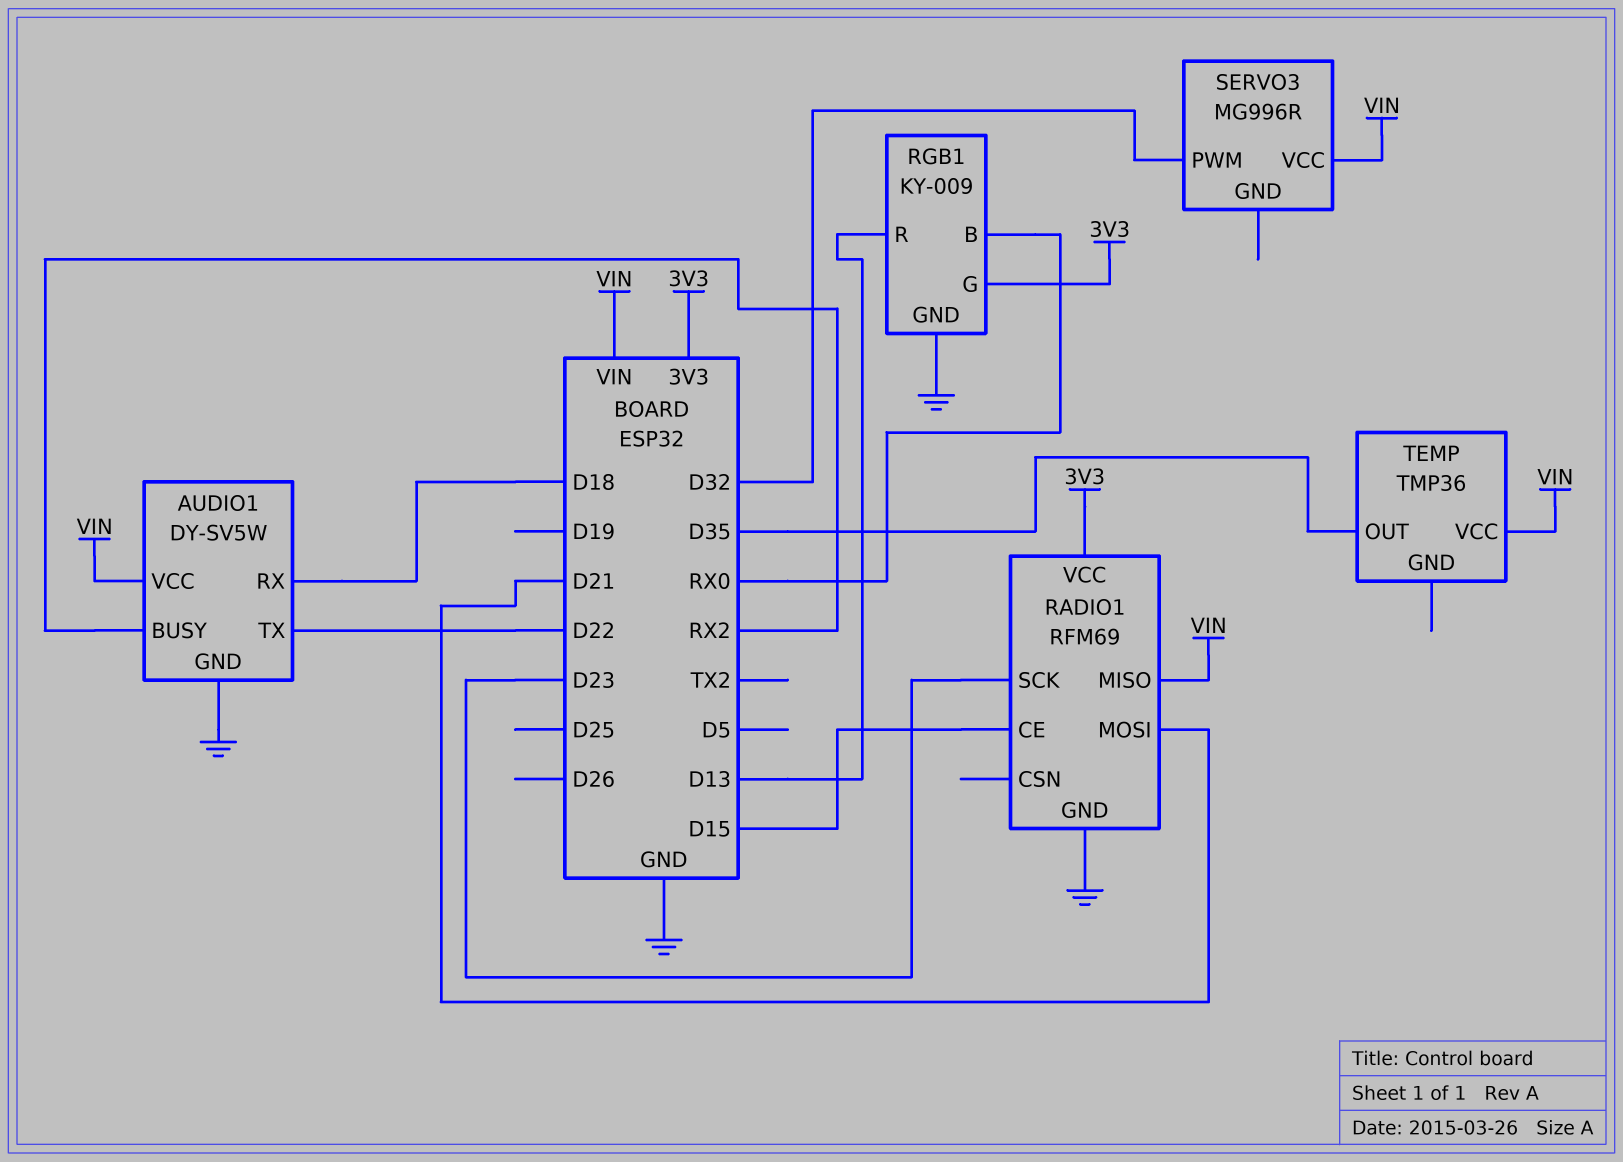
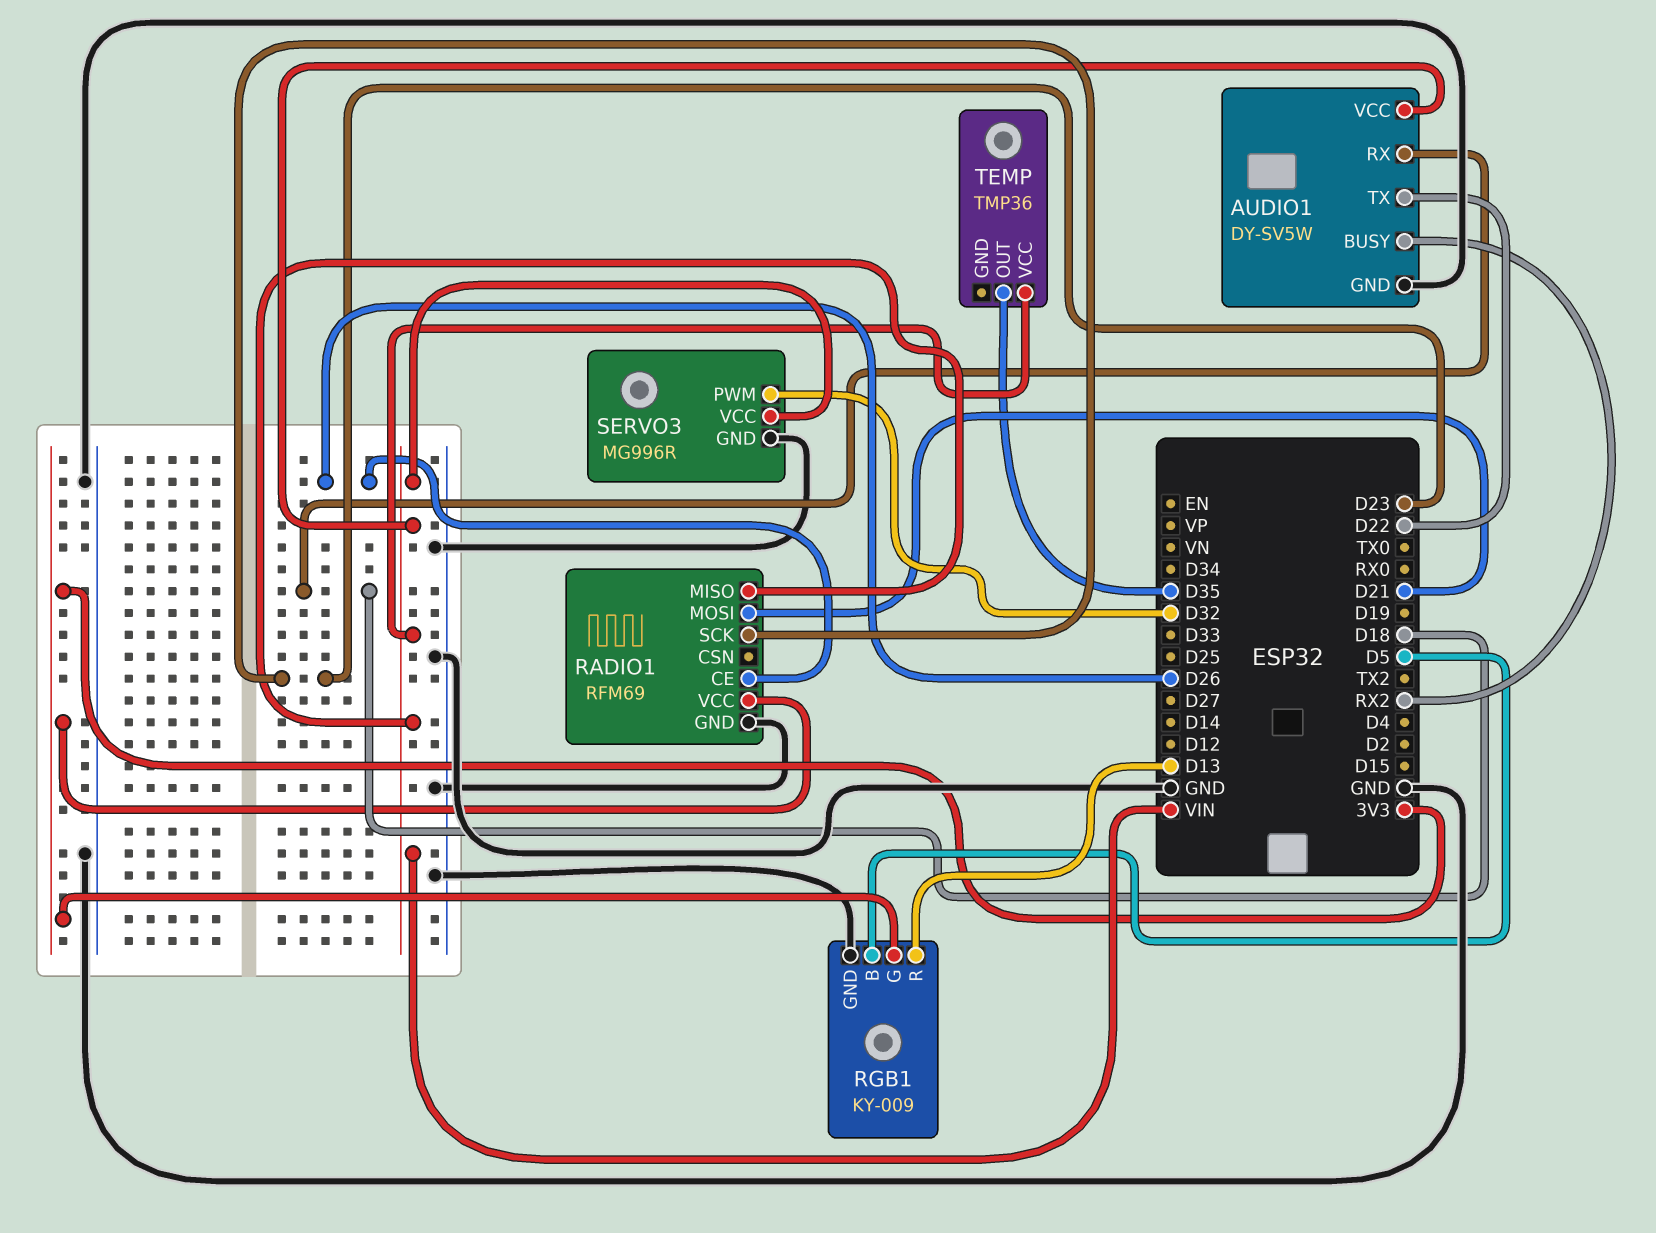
RADIO1 pin CE: D15 -> D26
RGB1 pin B: RX0 -> D5
SERVO3 pin GND: none -> GND

